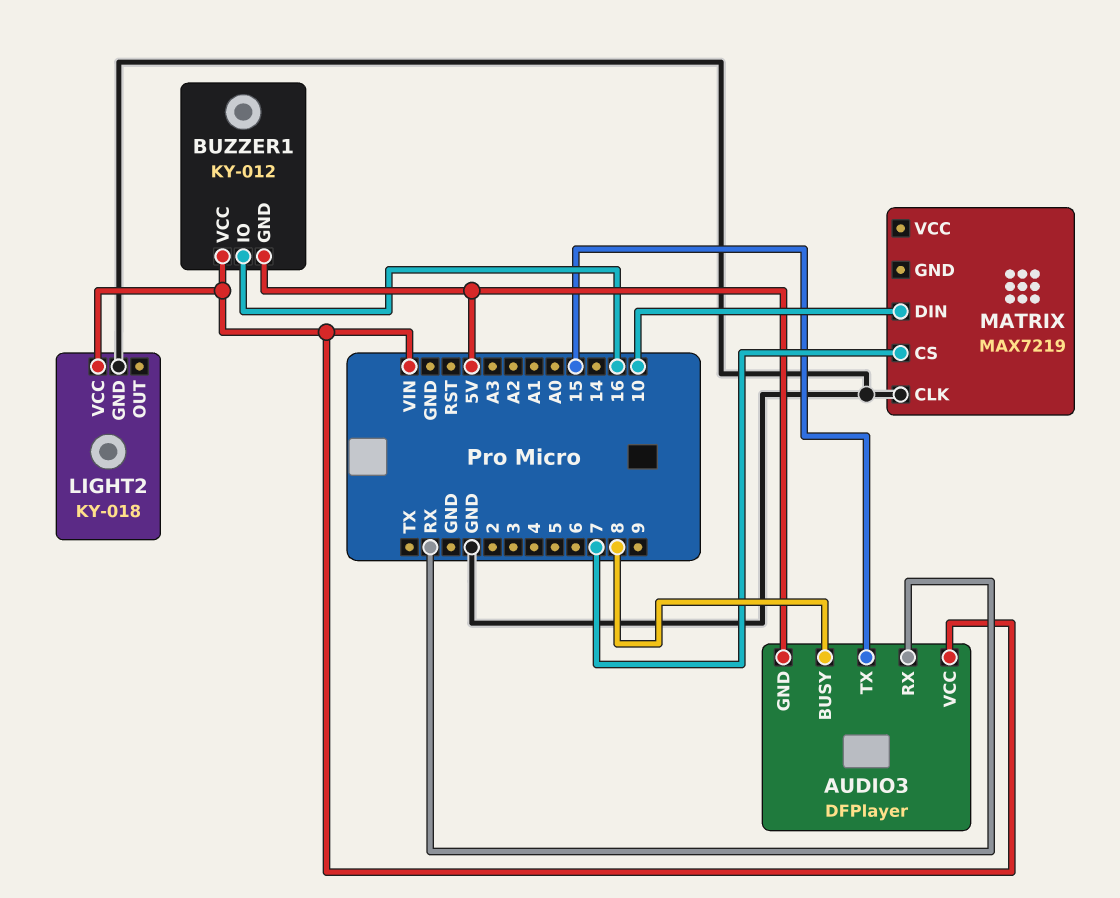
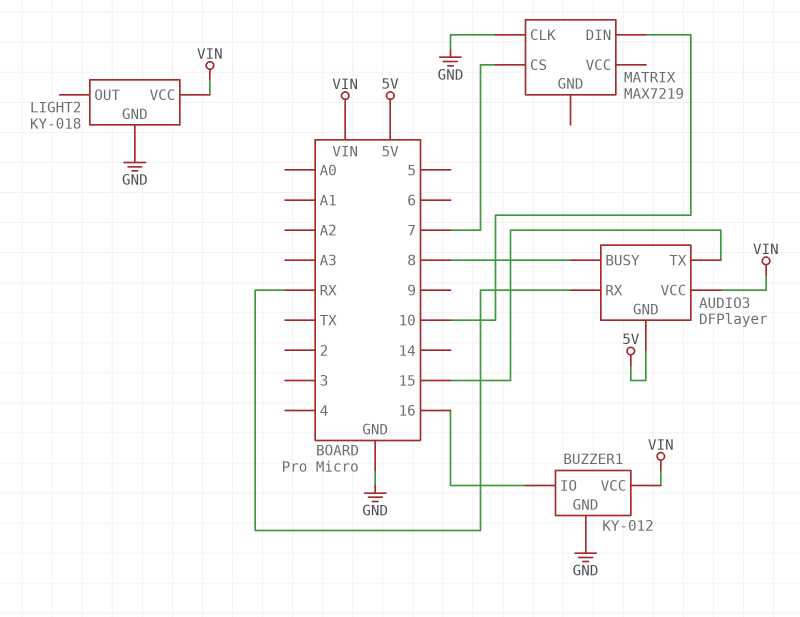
BUZZER1 pin GND: 5V -> GND

